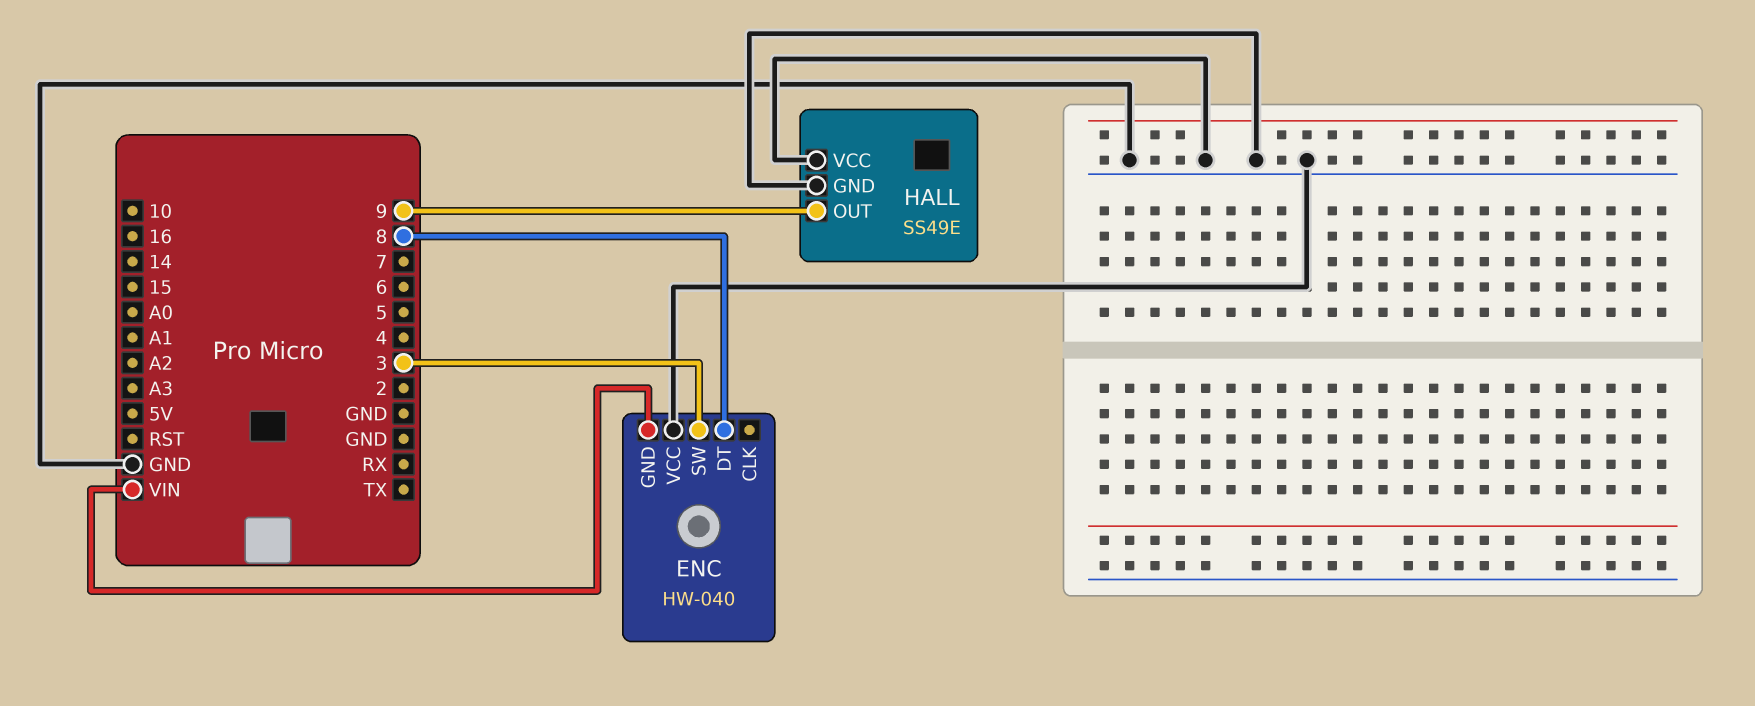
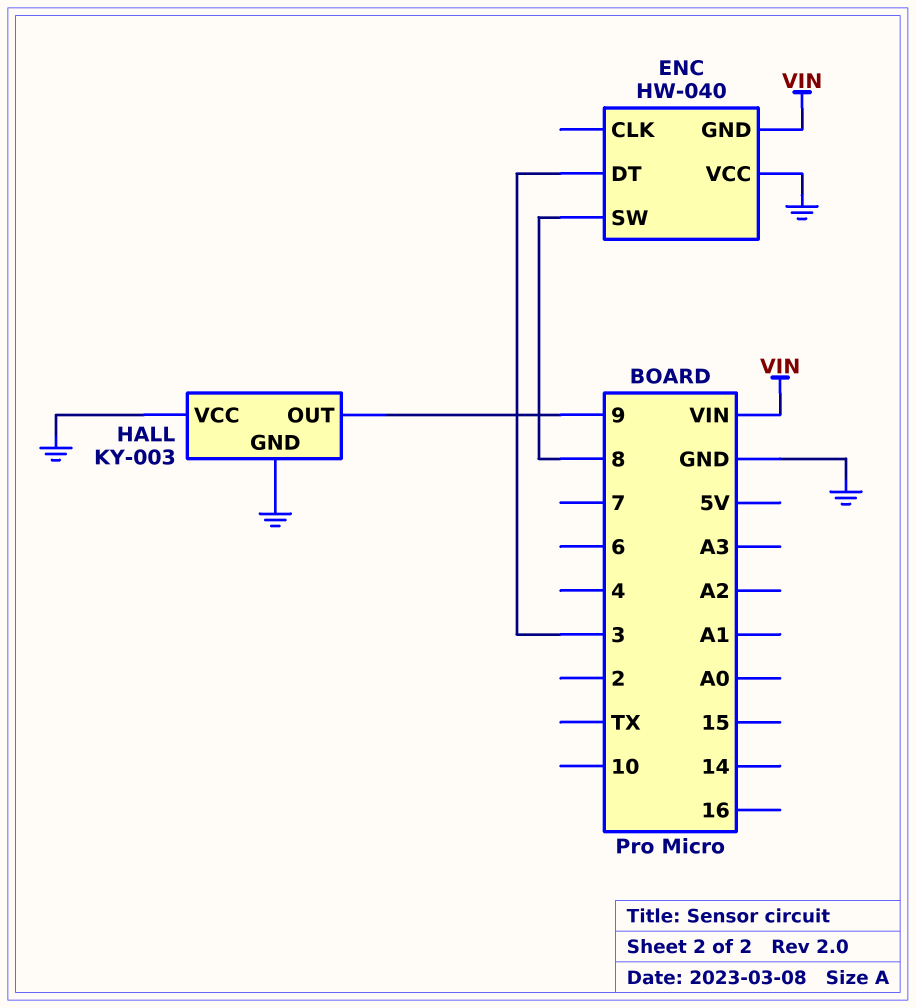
ENC pin DT: 8 -> 3
ENC pin SW: 3 -> 8
HALL: SS49E -> KY-003

